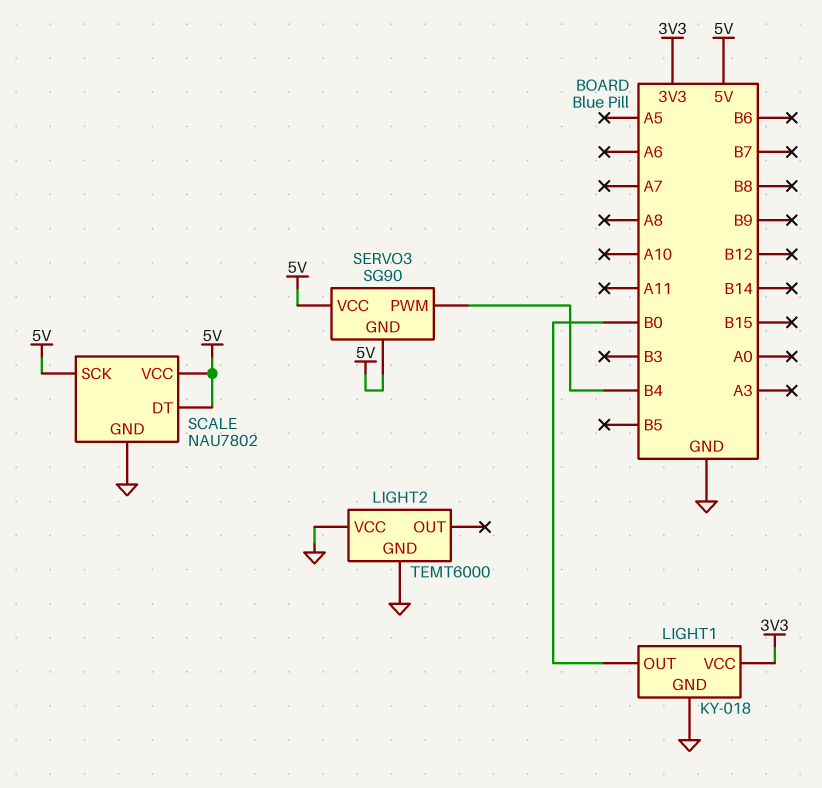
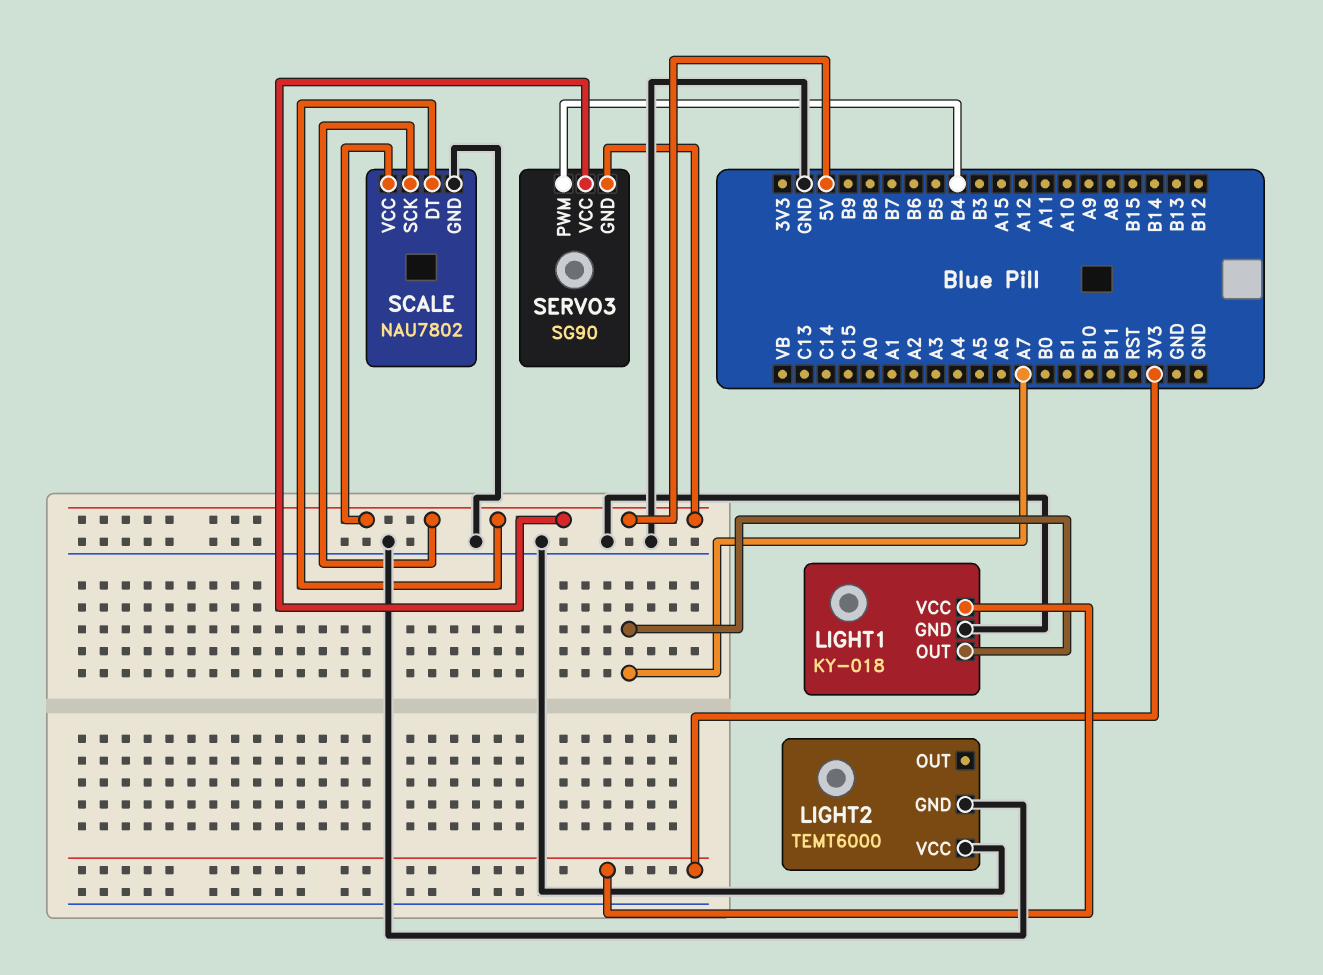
LIGHT1 pin OUT: B0 -> A7

